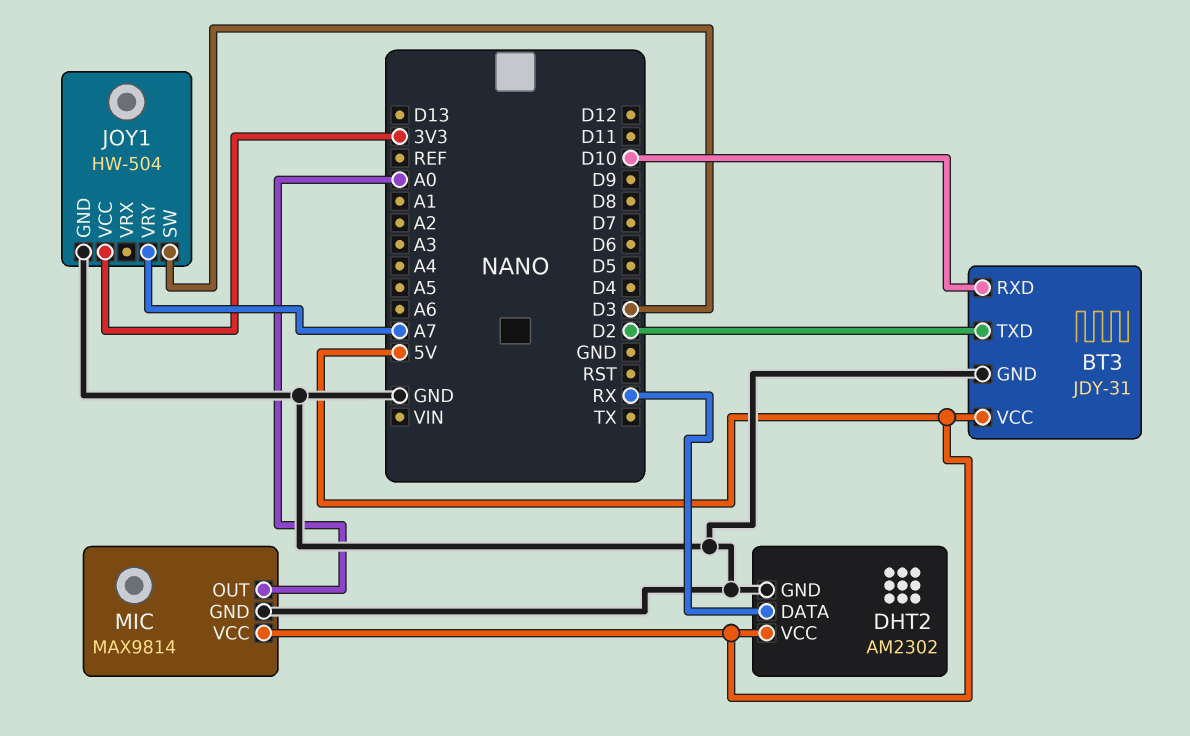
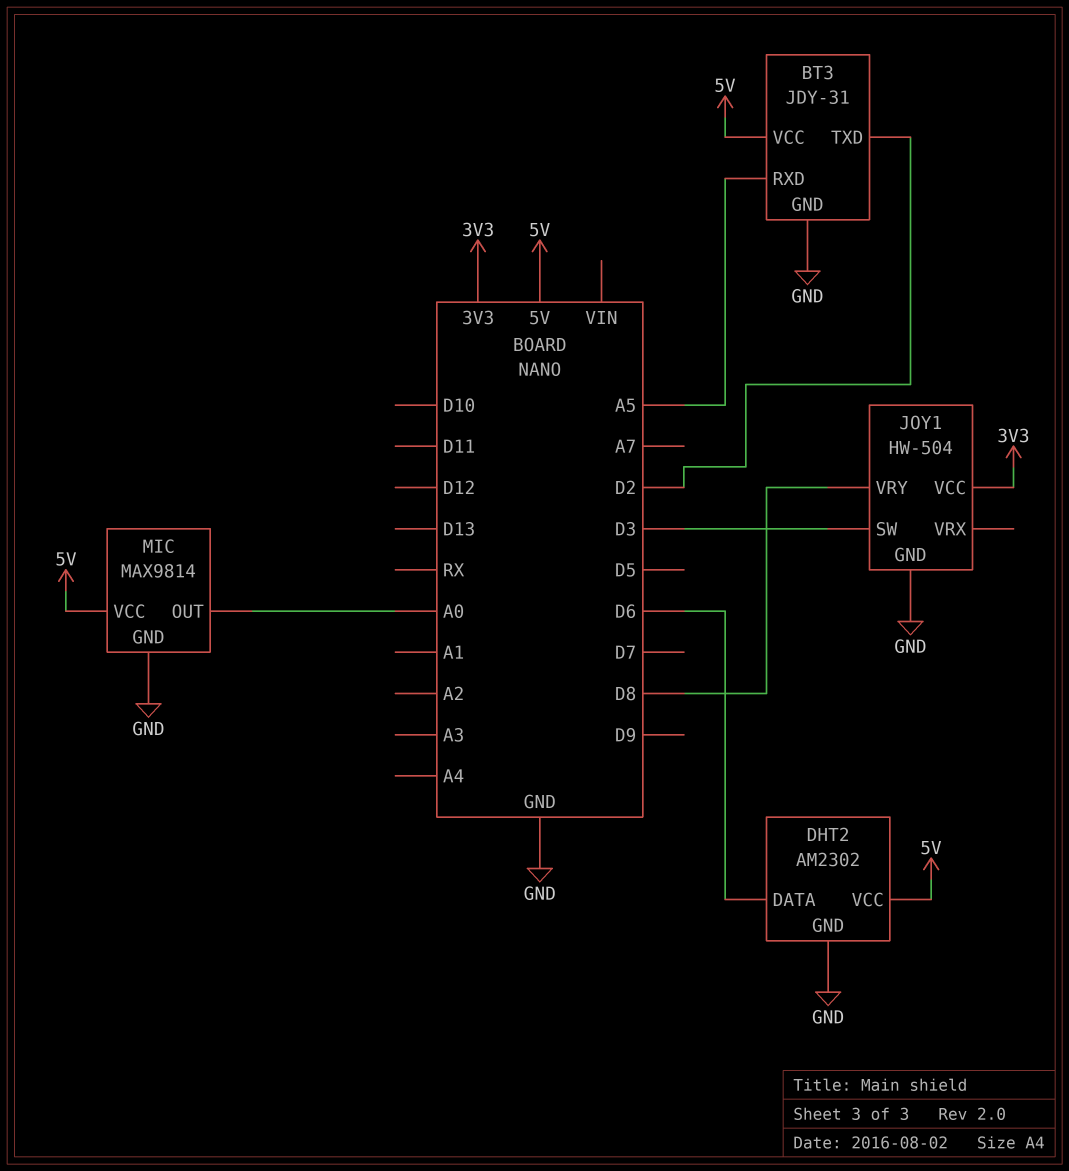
BT3 pin RXD: D10 -> A5
DHT2 pin DATA: RX -> D6
JOY1 pin VRY: A7 -> D8

